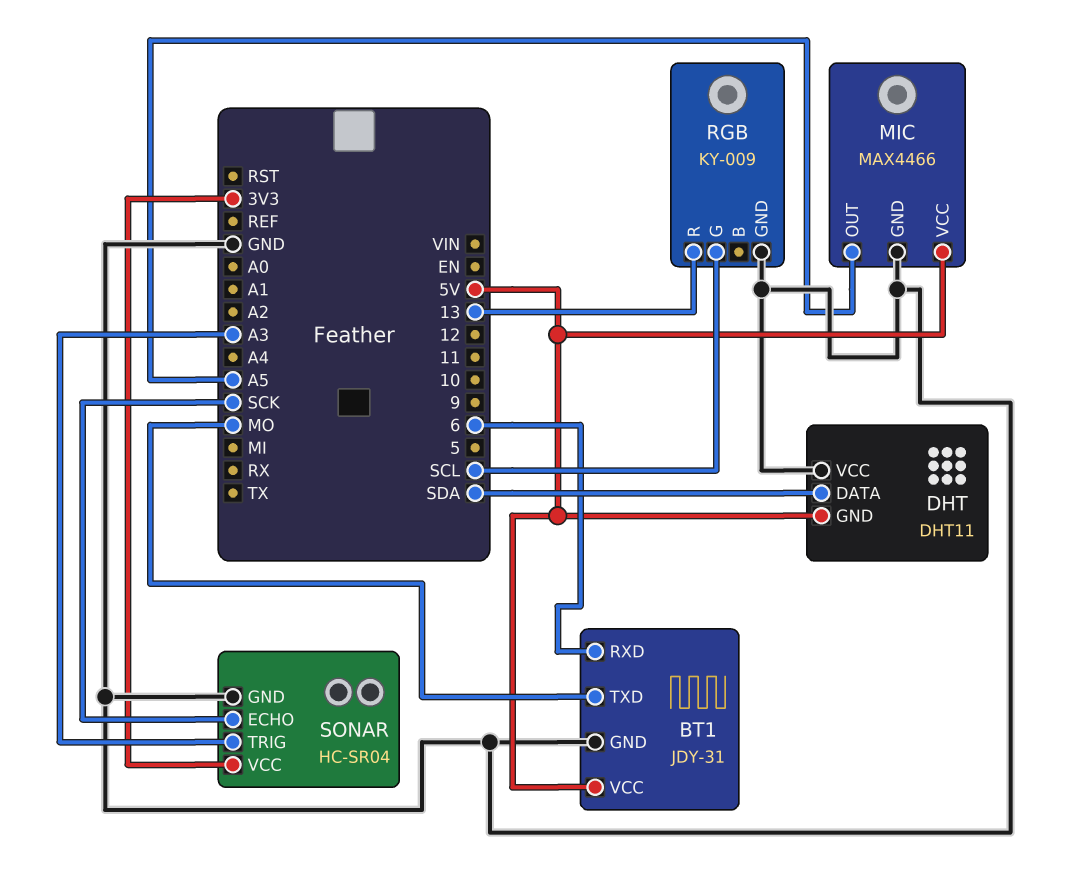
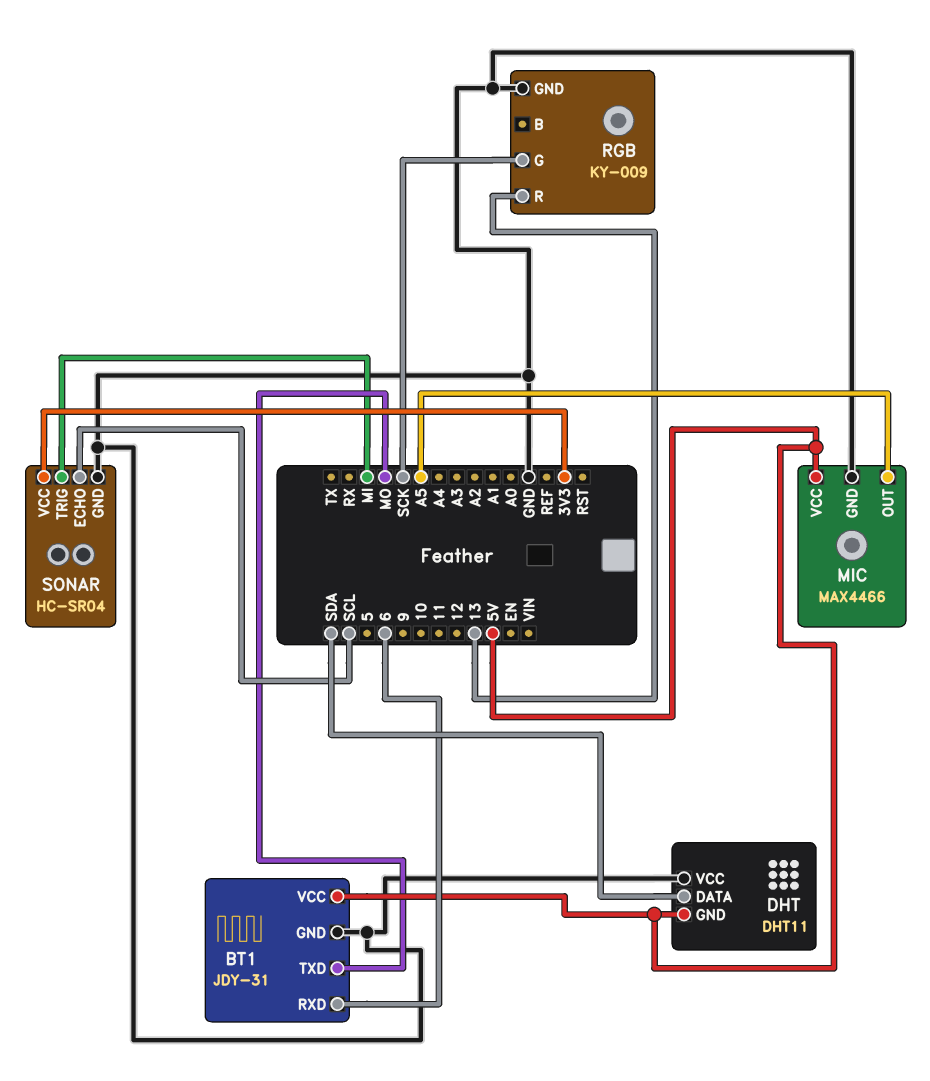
RGB pin G: SCL -> SCK
SONAR pin ECHO: SCK -> SCL
SONAR pin TRIG: A3 -> MI

